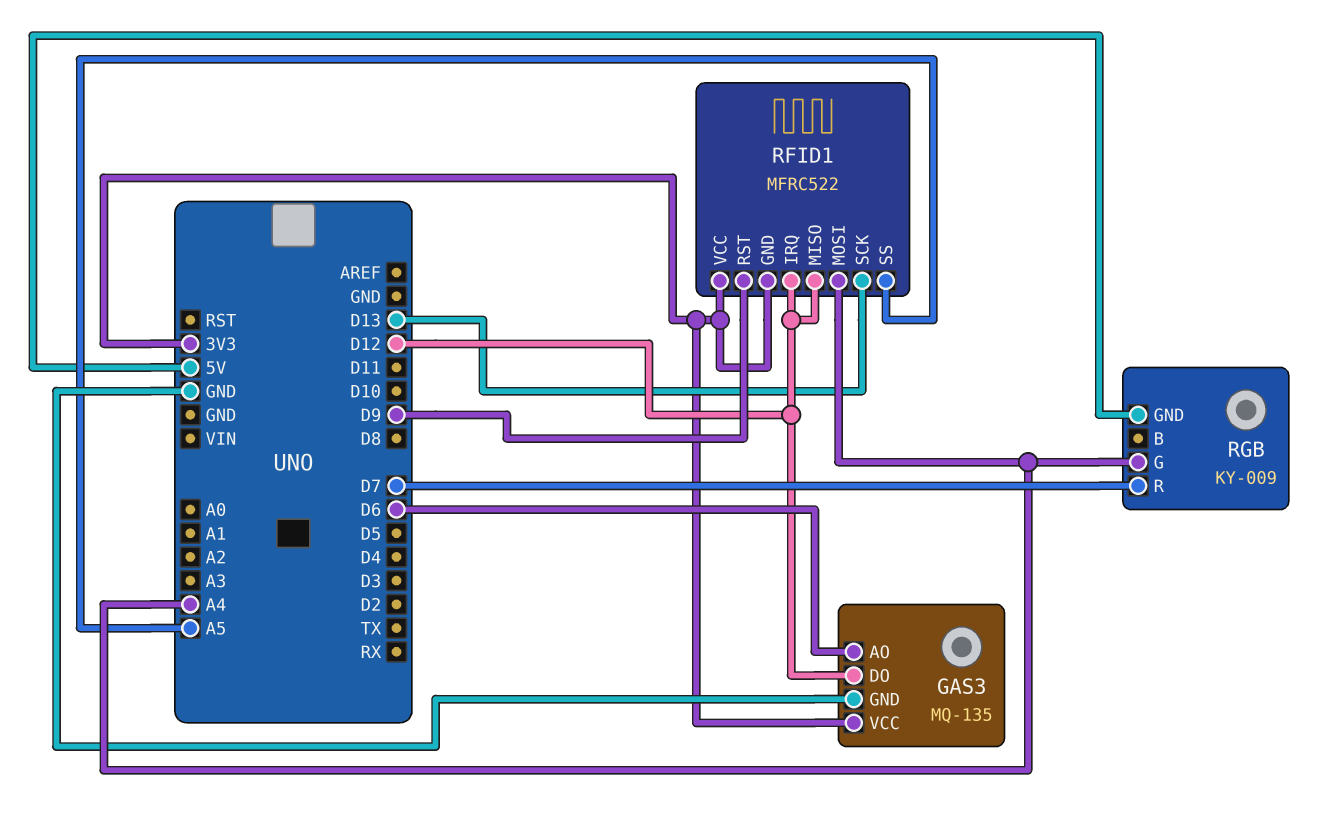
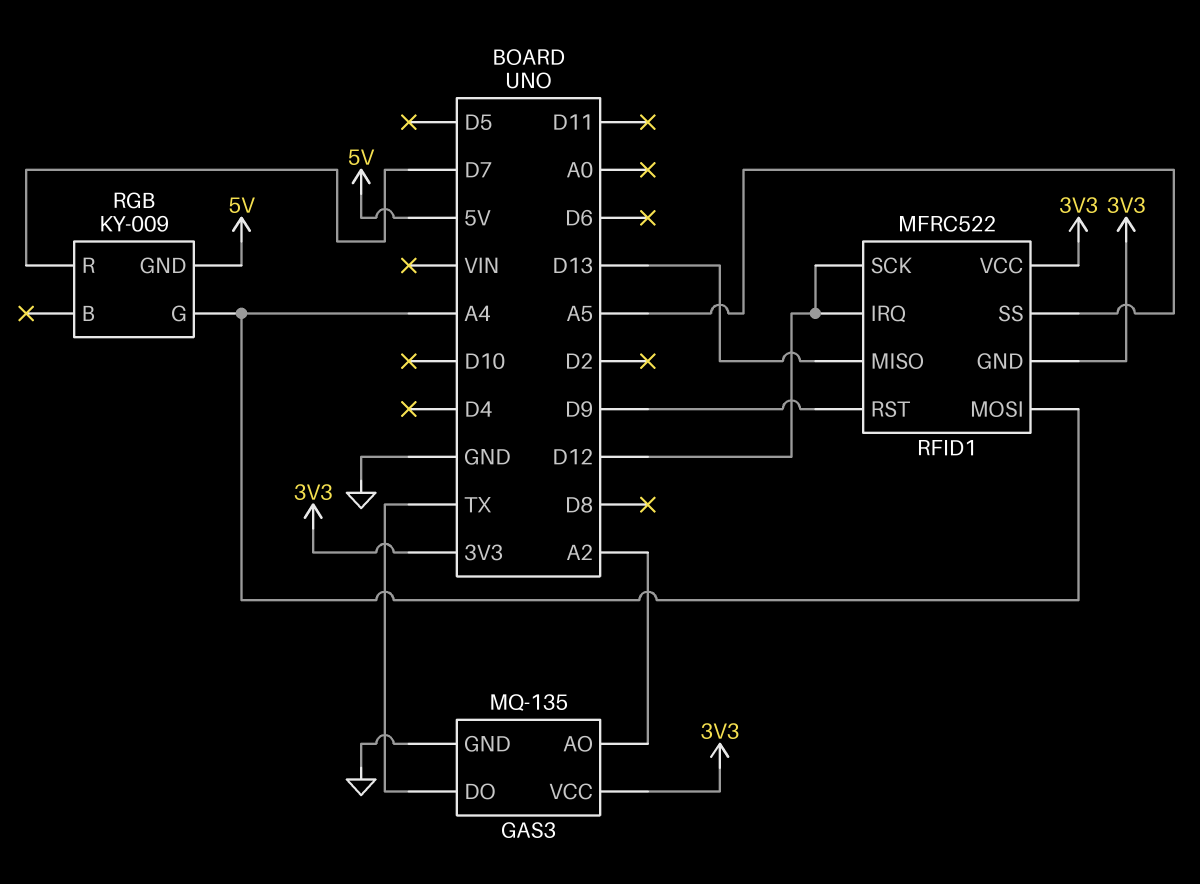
GAS3 pin AO: D6 -> A2
GAS3 pin DO: D12 -> TX
RFID1 pin MISO: D12 -> D13
RFID1 pin SCK: D13 -> D12

